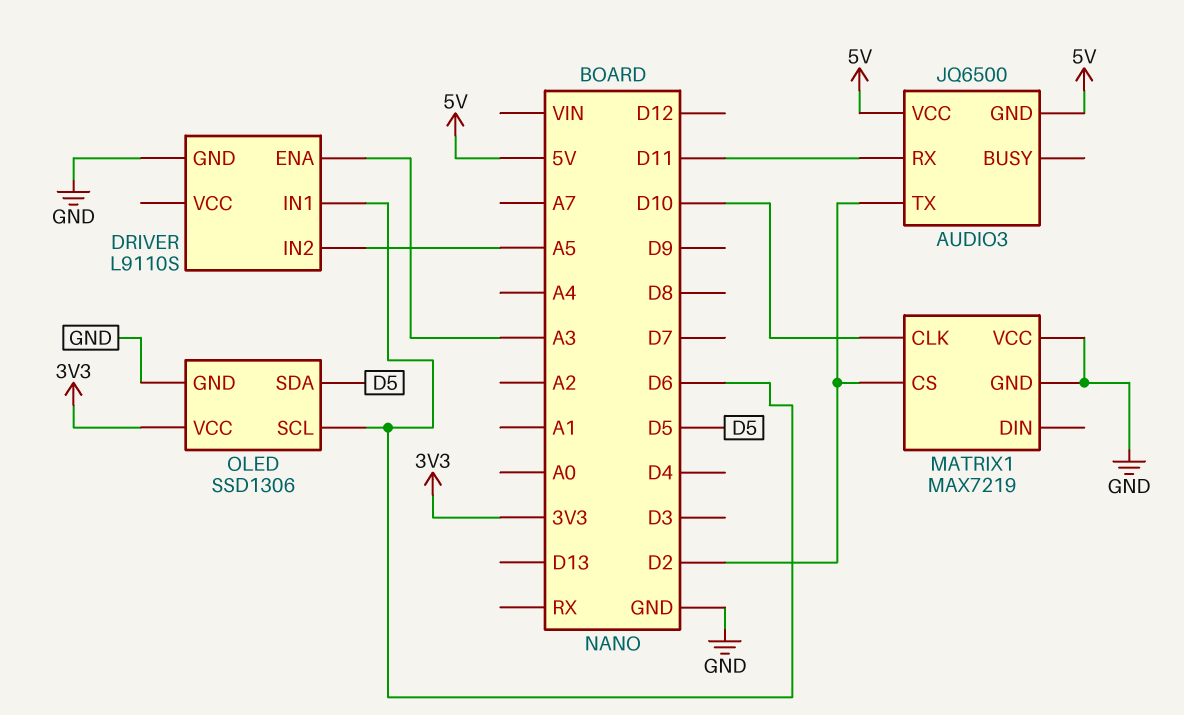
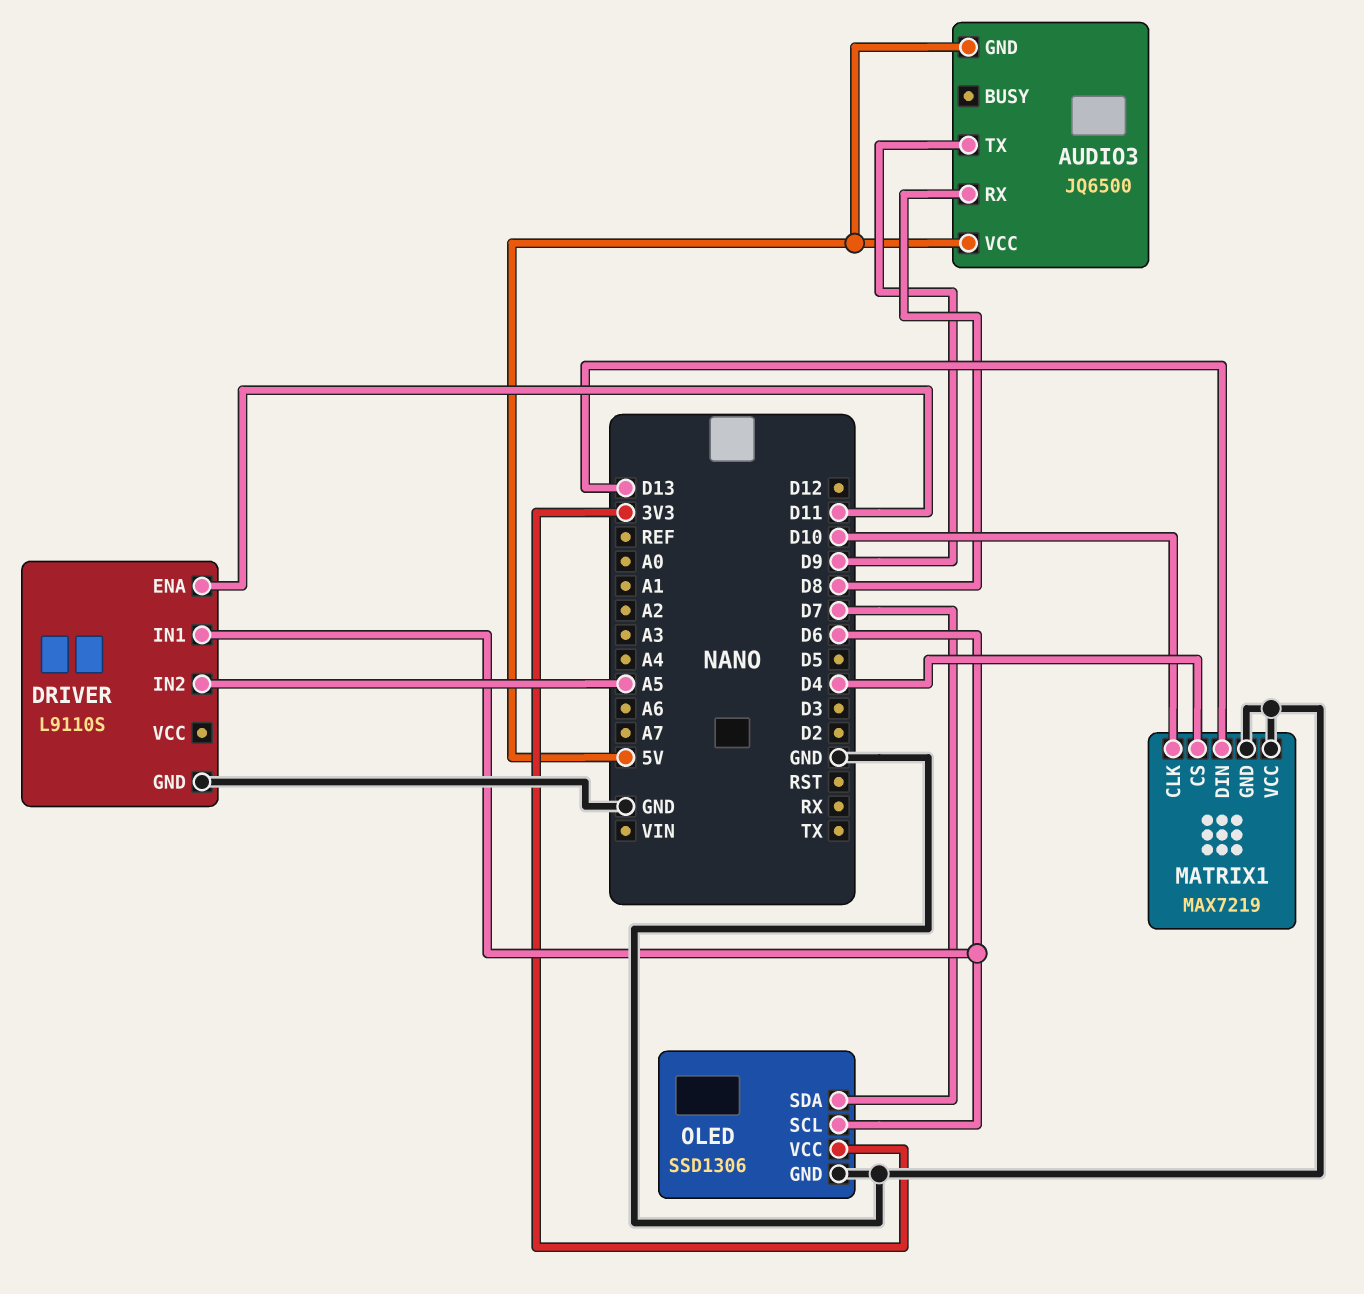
AUDIO3 pin RX: D11 -> D8
AUDIO3 pin TX: D2 -> D9
DRIVER pin ENA: A3 -> D11
MATRIX1 pin CS: D2 -> D4
MATRIX1 pin DIN: none -> D13
OLED pin SDA: D5 -> D7

